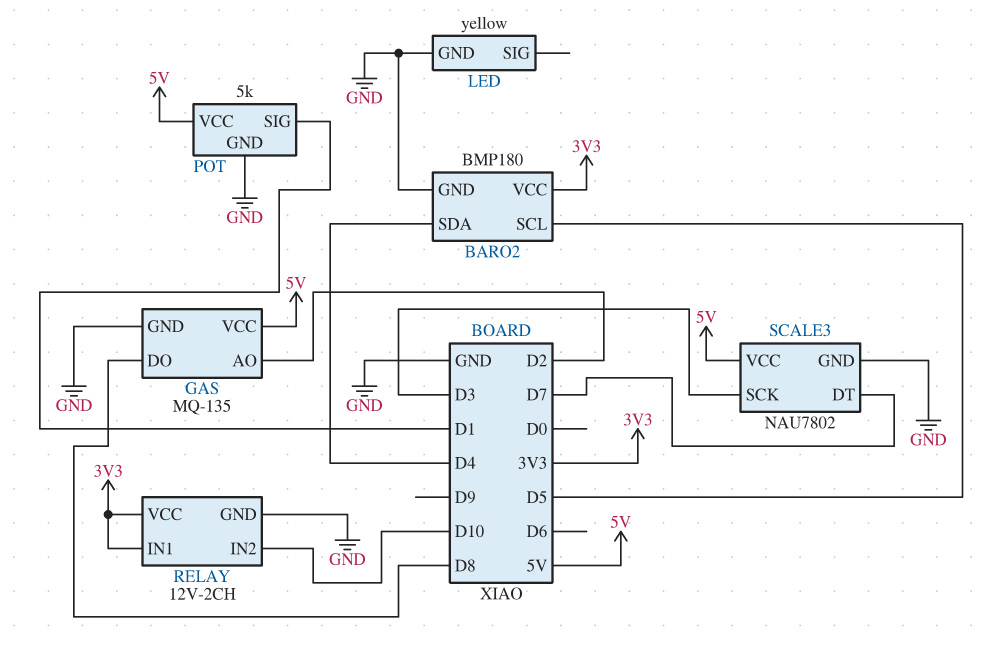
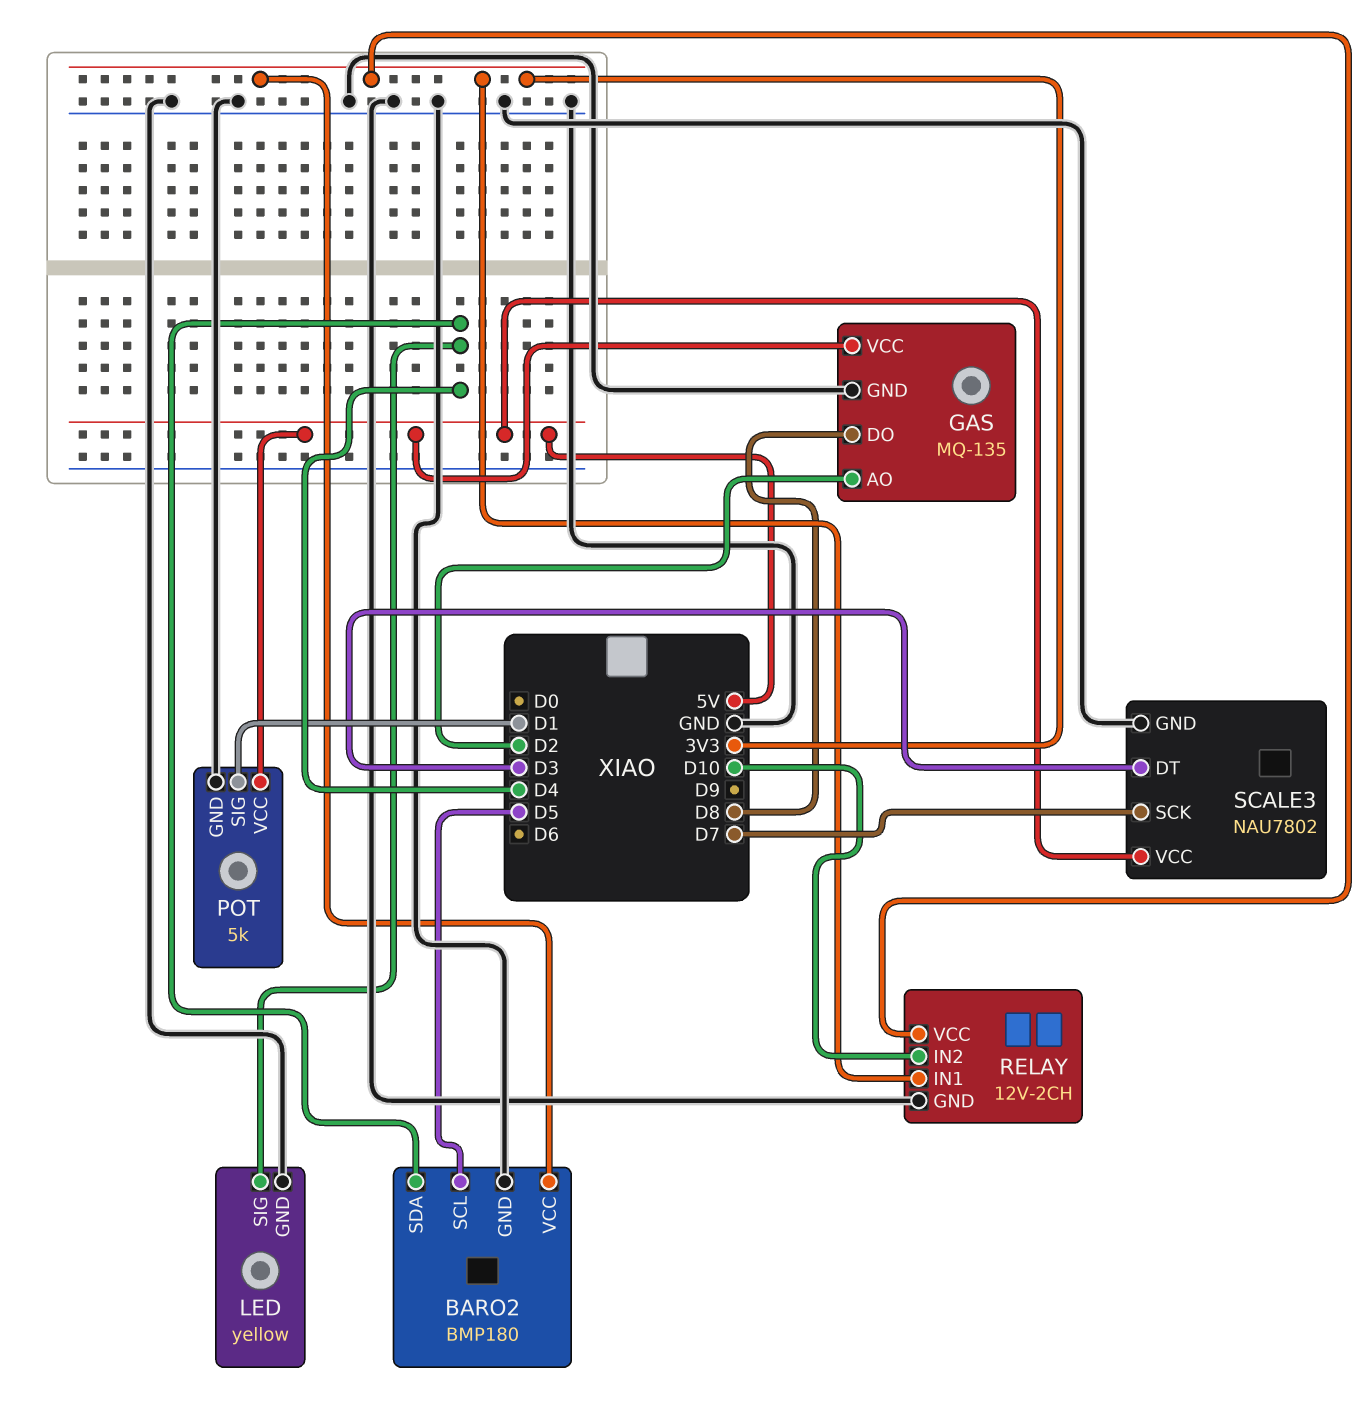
LED pin SIG: none -> D4
SCALE3 pin DT: D7 -> D3
SCALE3 pin SCK: D3 -> D7

